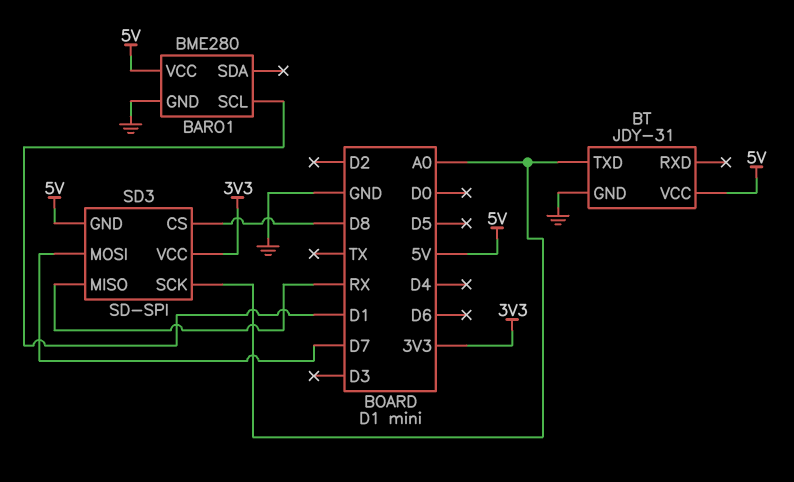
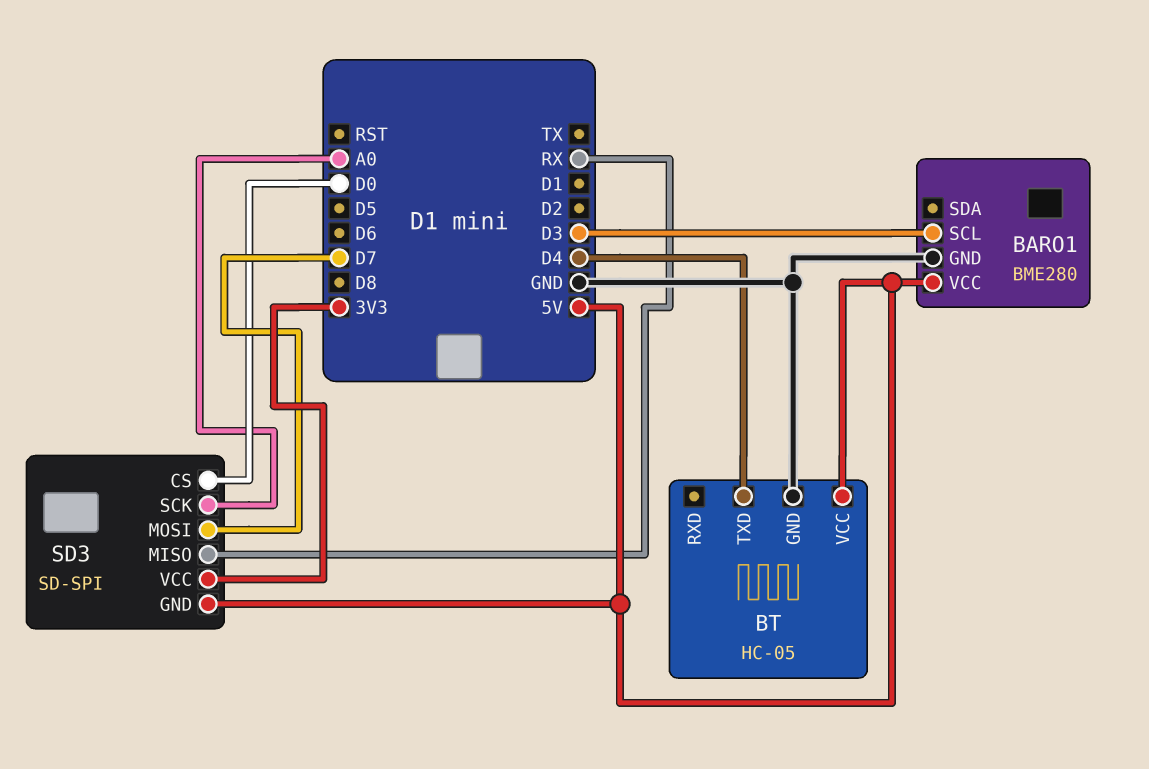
BARO1 pin SCL: D1 -> D3
BT: JDY-31 -> HC-05
BT pin TXD: A0 -> D4
SD3 pin CS: D8 -> D0

